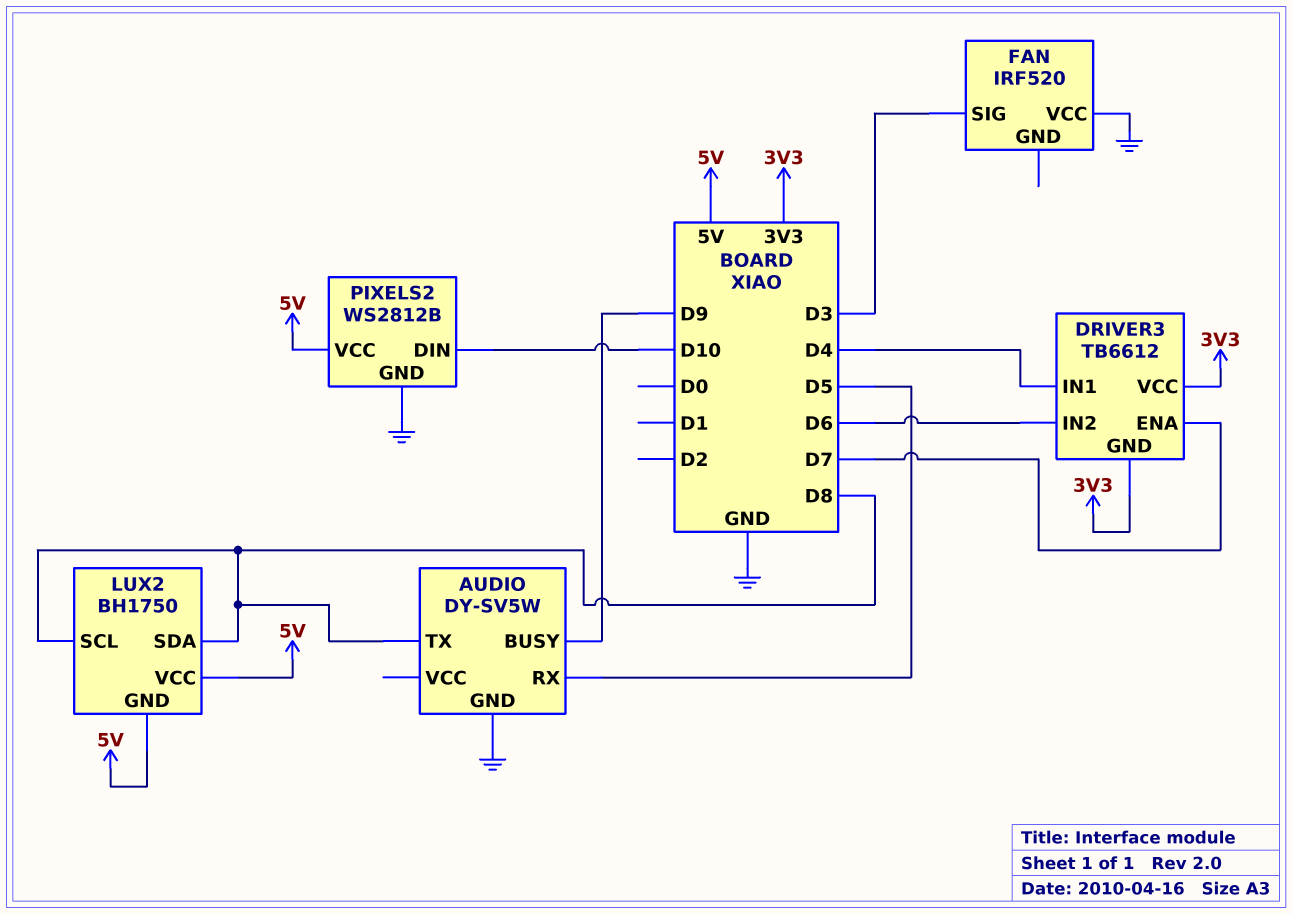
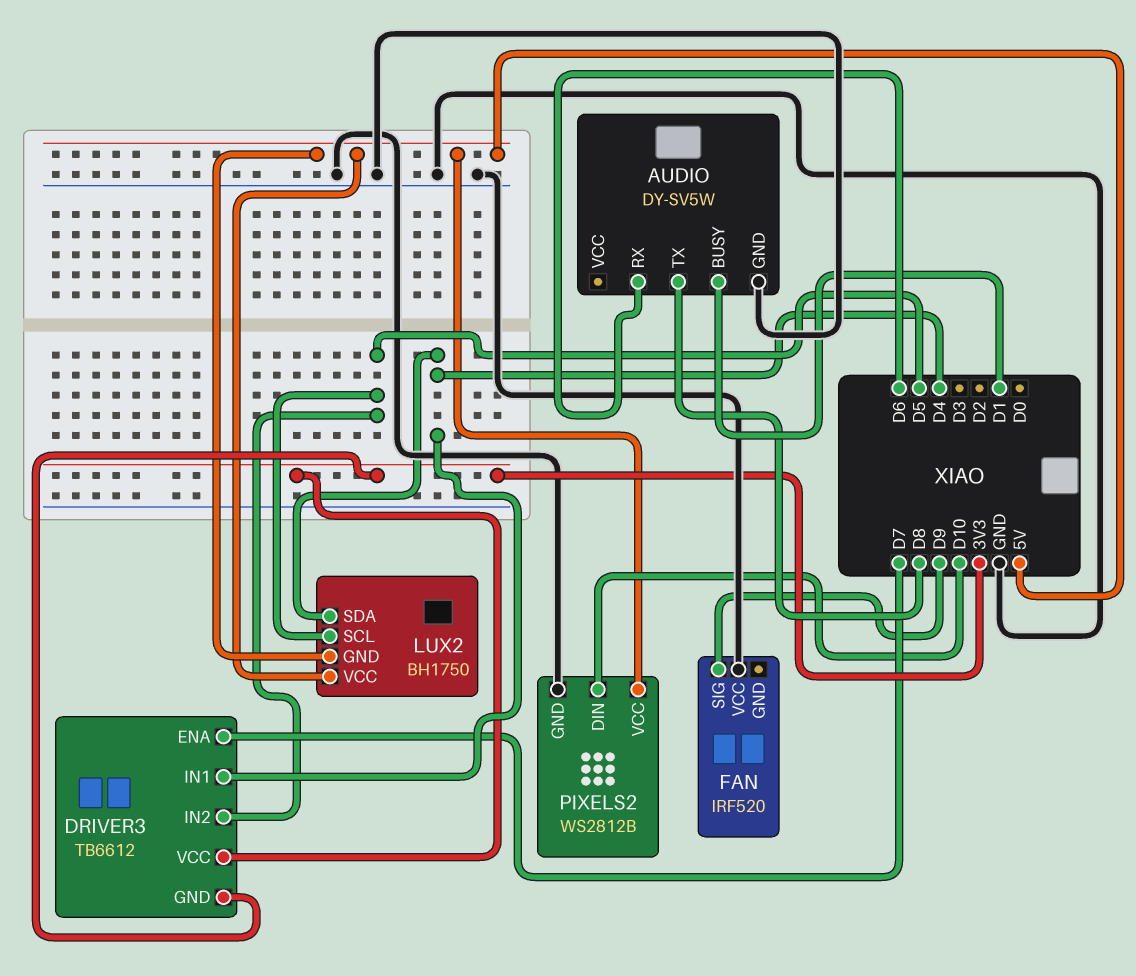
AUDIO pin BUSY: D9 -> D1
AUDIO pin RX: D5 -> D6
DRIVER3 pin IN2: D6 -> D5
FAN pin SIG: D3 -> D9
LUX2 pin SCL: D8 -> D5
LUX2 pin SDA: D8 -> D4

